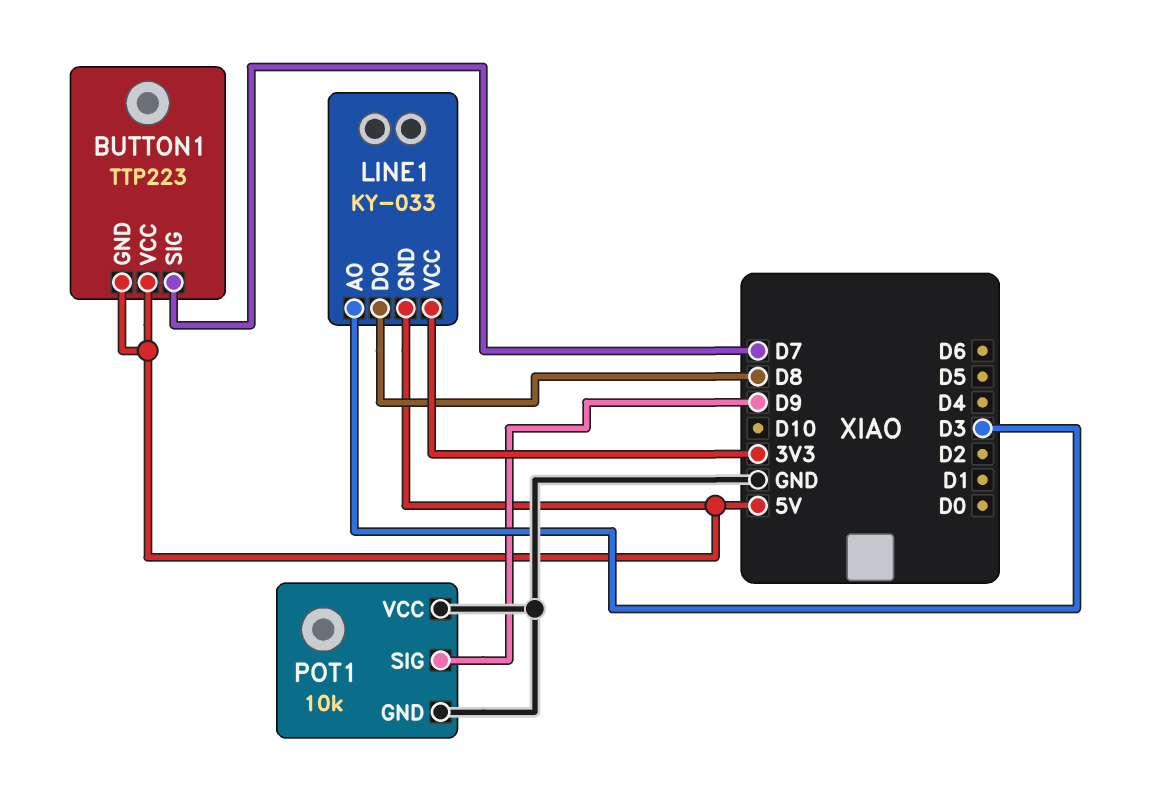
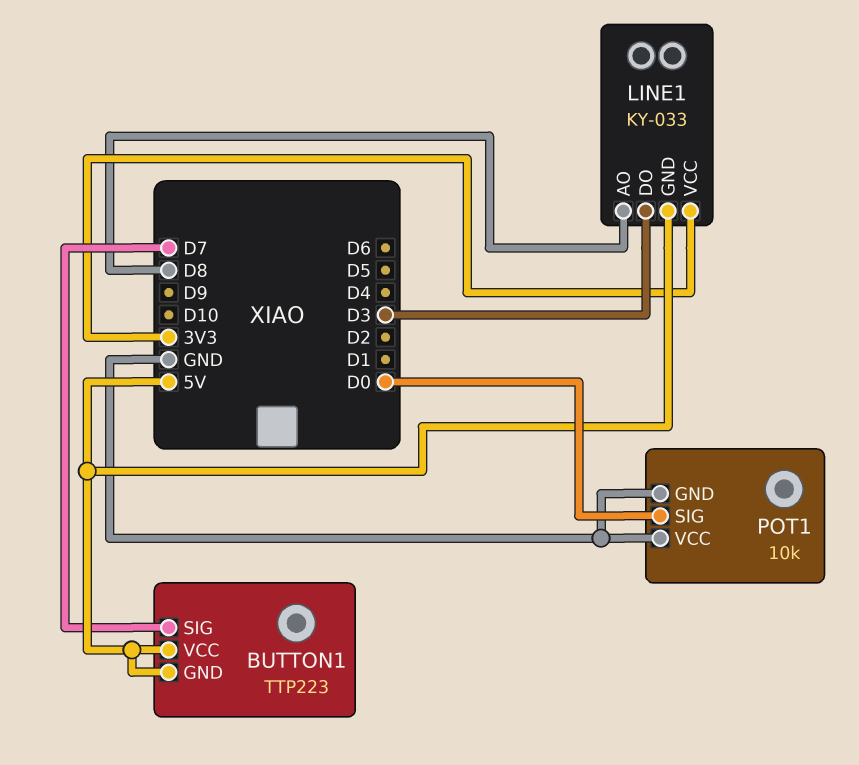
LINE1 pin AO: D3 -> D8
LINE1 pin DO: D8 -> D3
POT1 pin SIG: D9 -> D0

